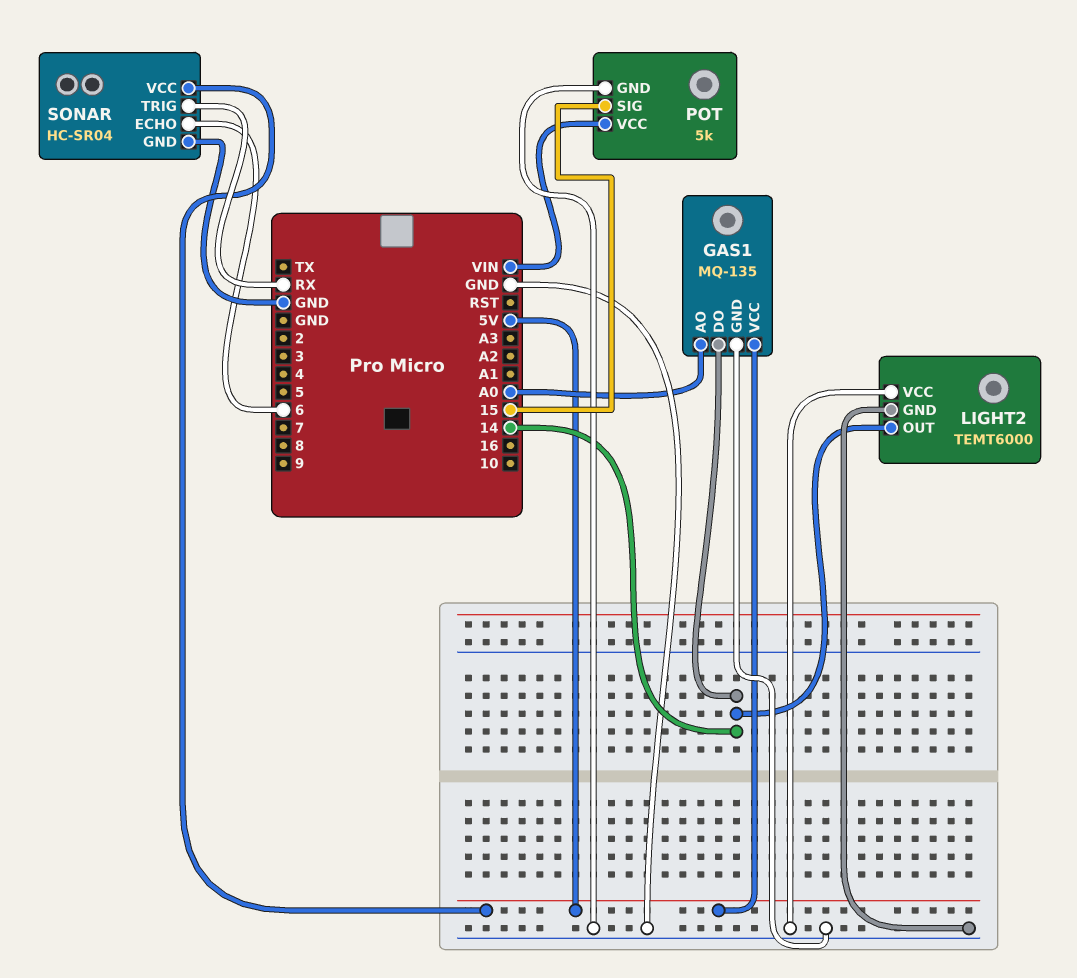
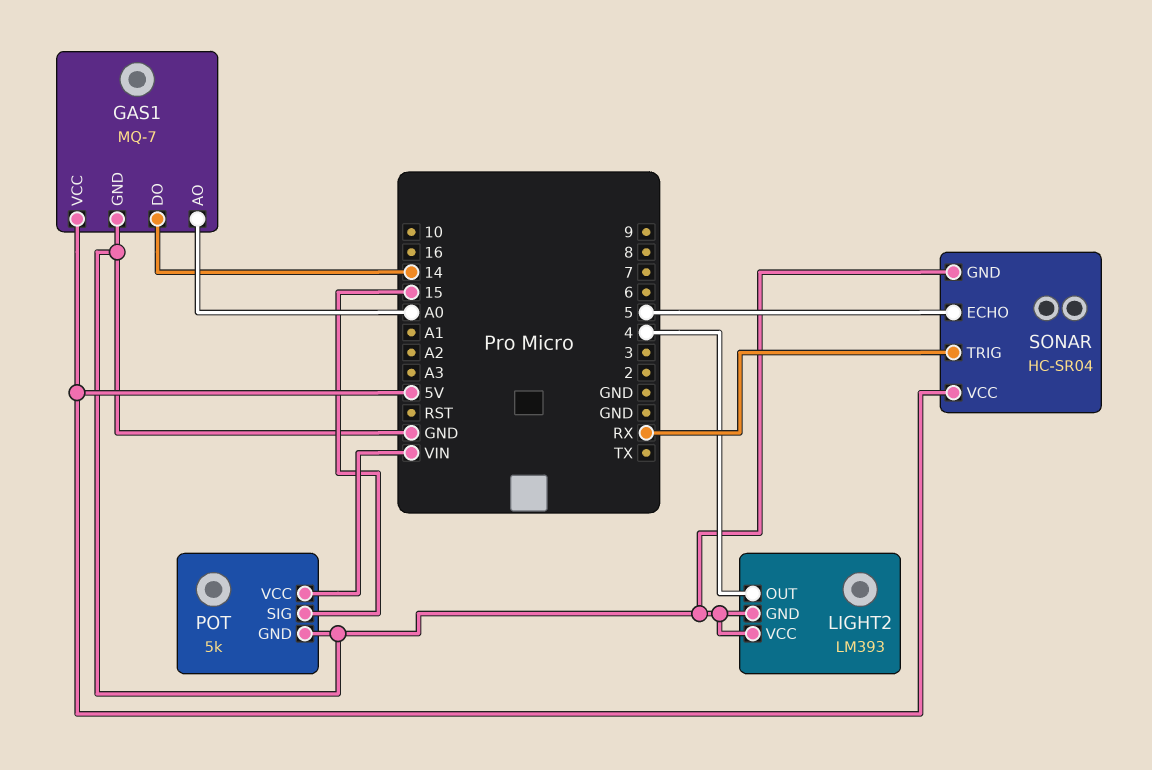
GAS1: MQ-135 -> MQ-7
LIGHT2: TEMT6000 -> LM393
LIGHT2 pin OUT: 14 -> 4
SONAR pin ECHO: 6 -> 5

